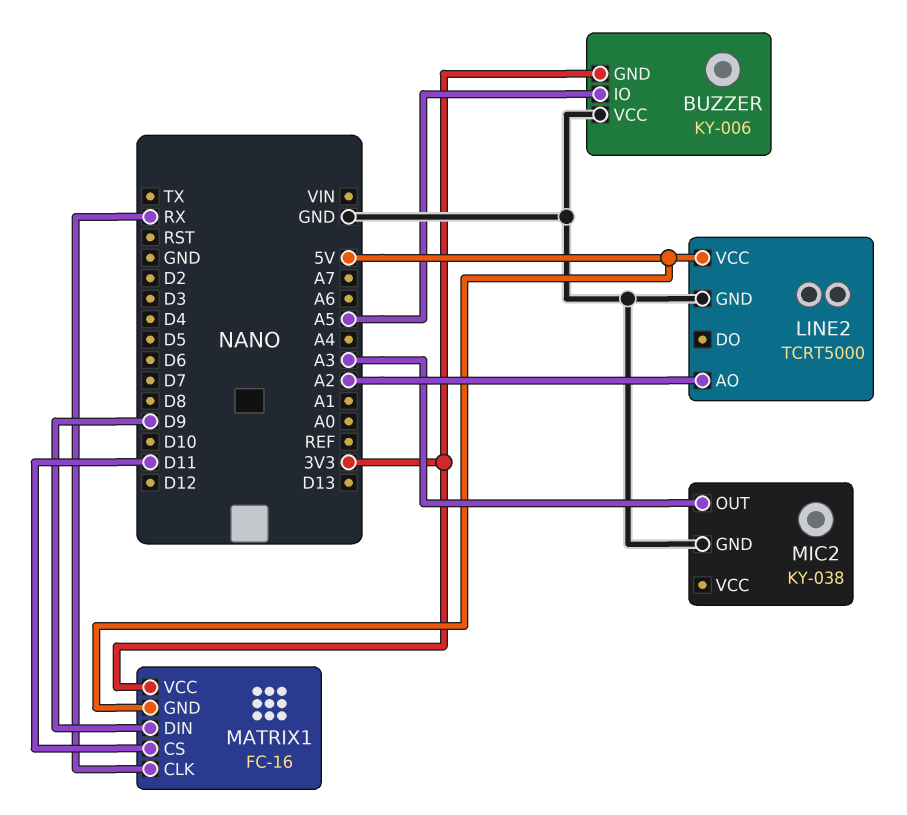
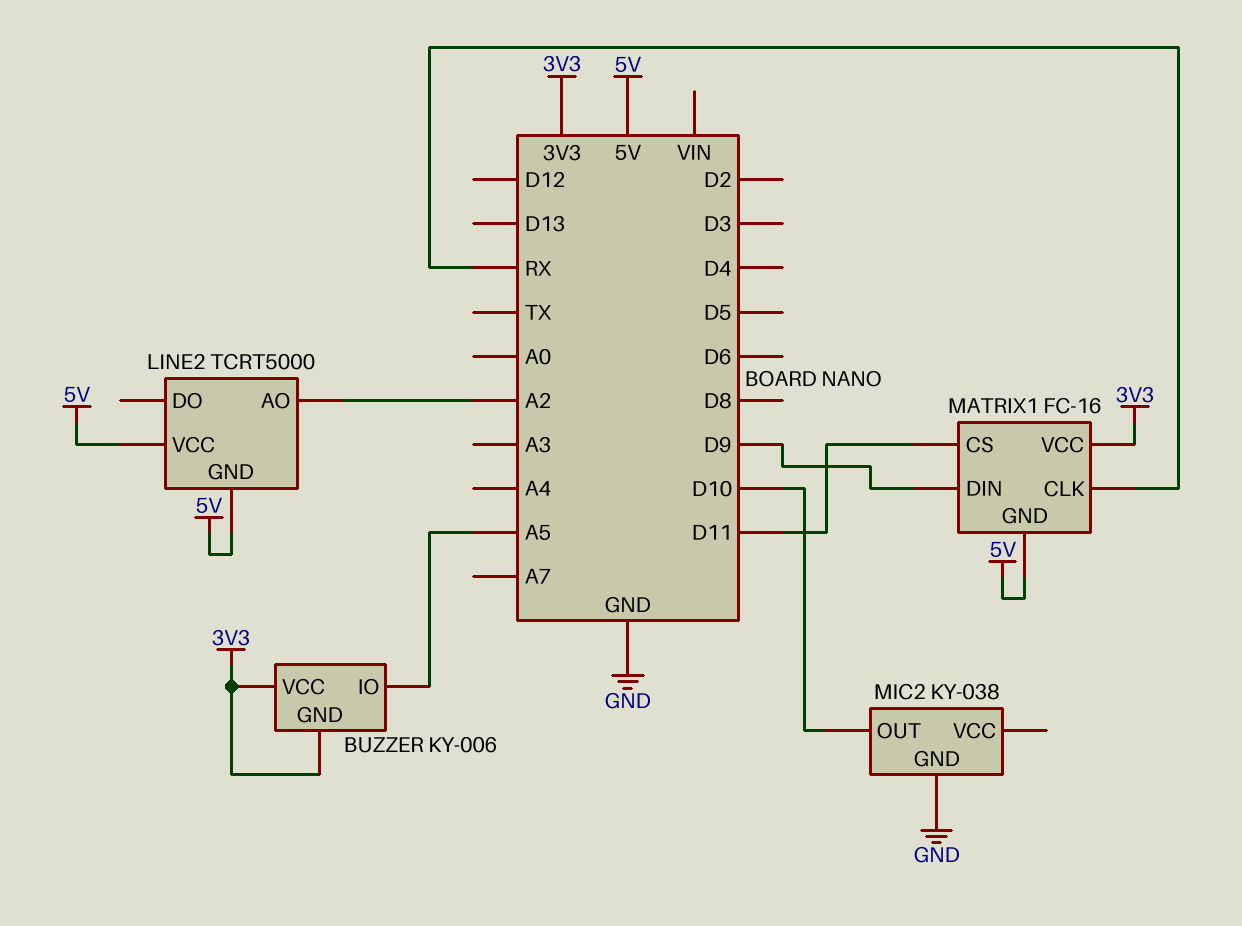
BUZZER pin VCC: GND -> 3V3
LINE2 pin GND: GND -> 5V
MIC2 pin OUT: A3 -> D10

